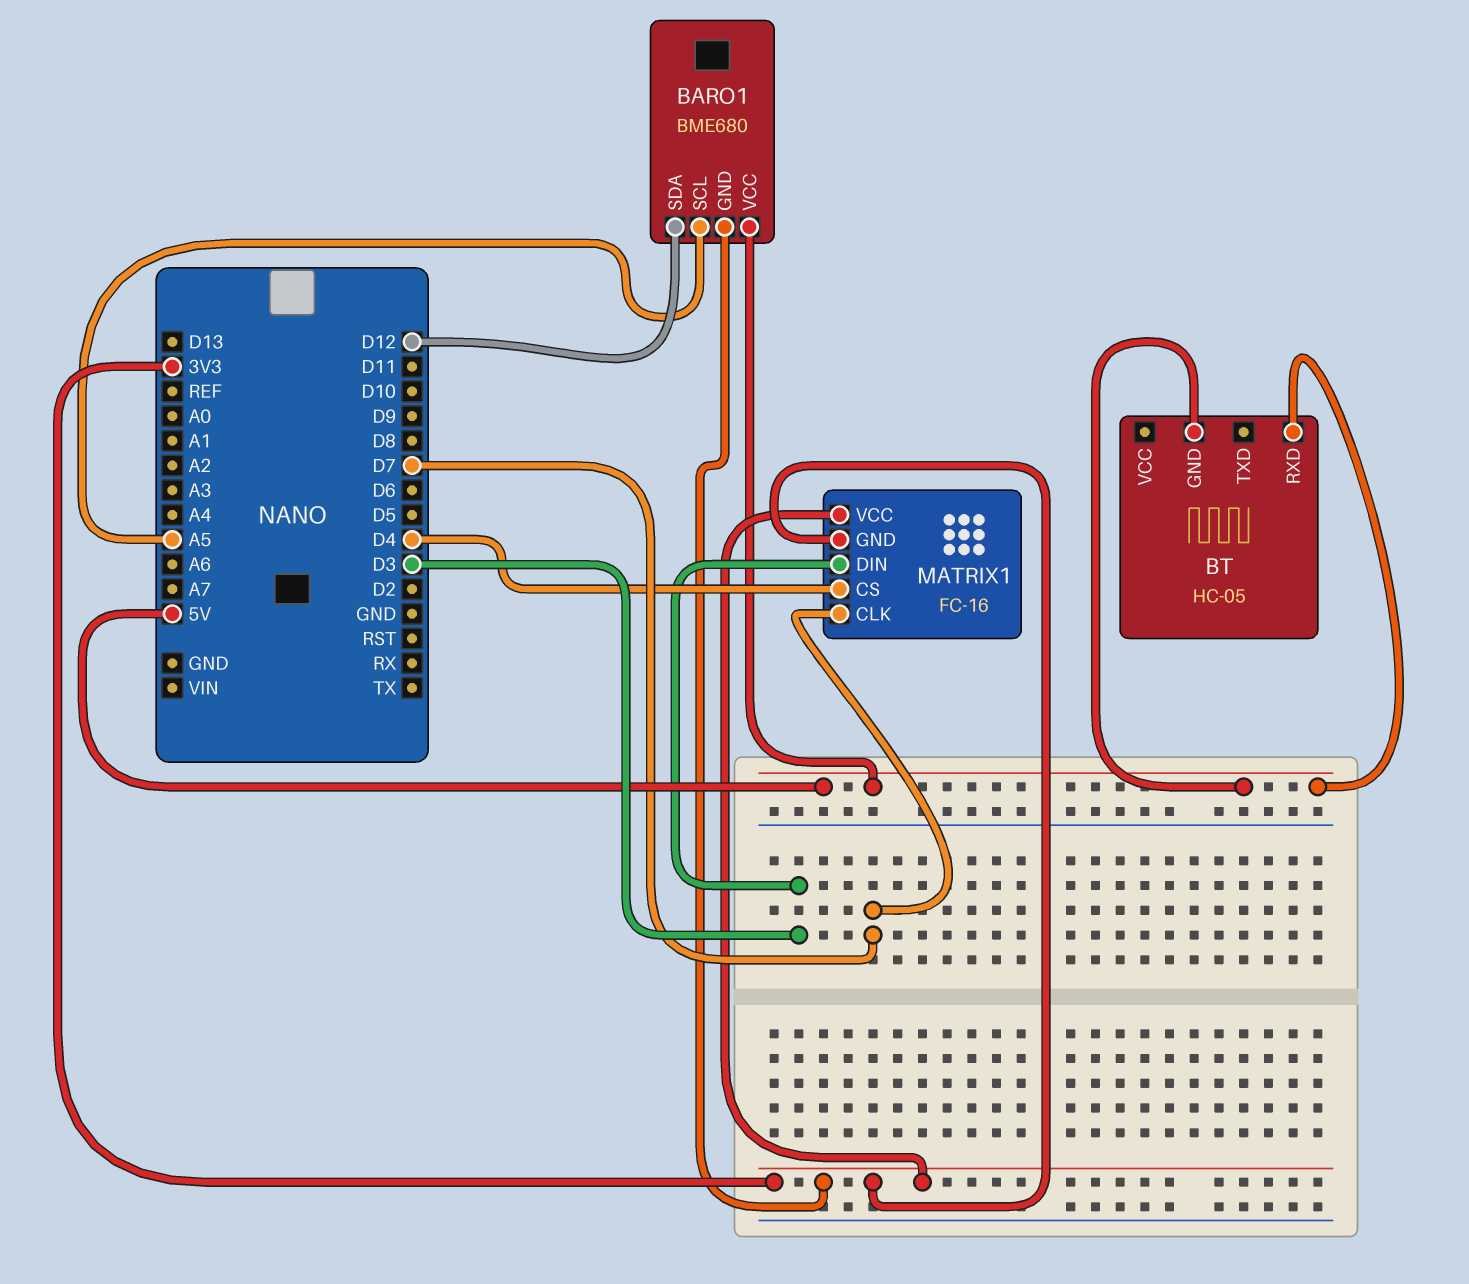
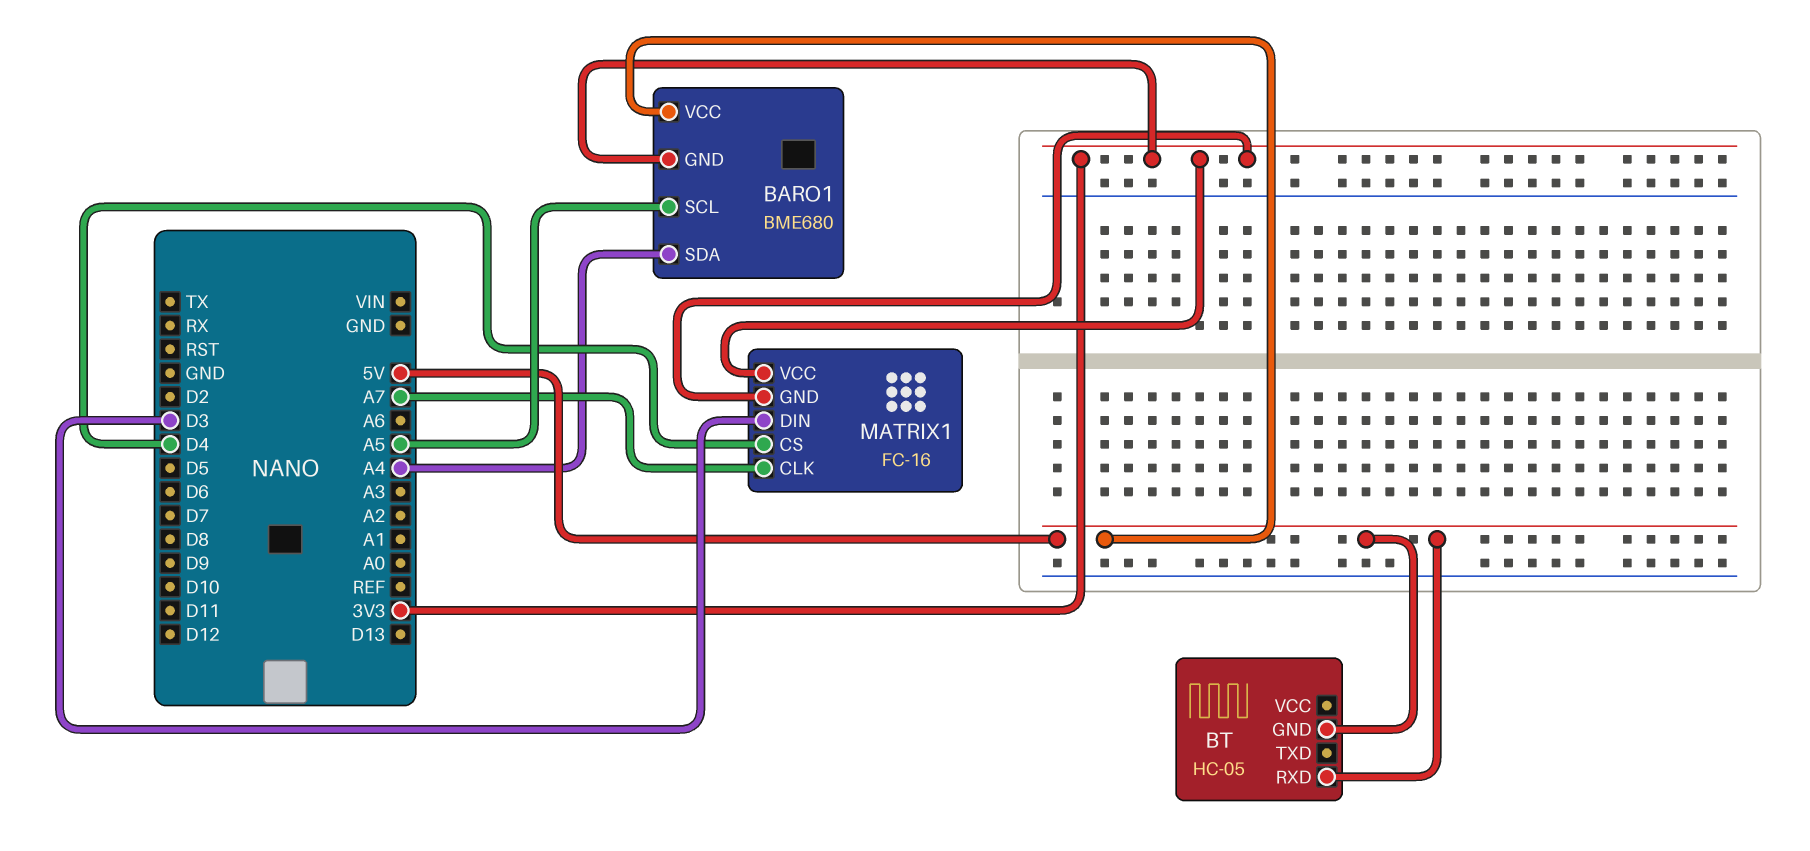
BARO1 pin SDA: D12 -> A4
MATRIX1 pin CLK: D7 -> A7

